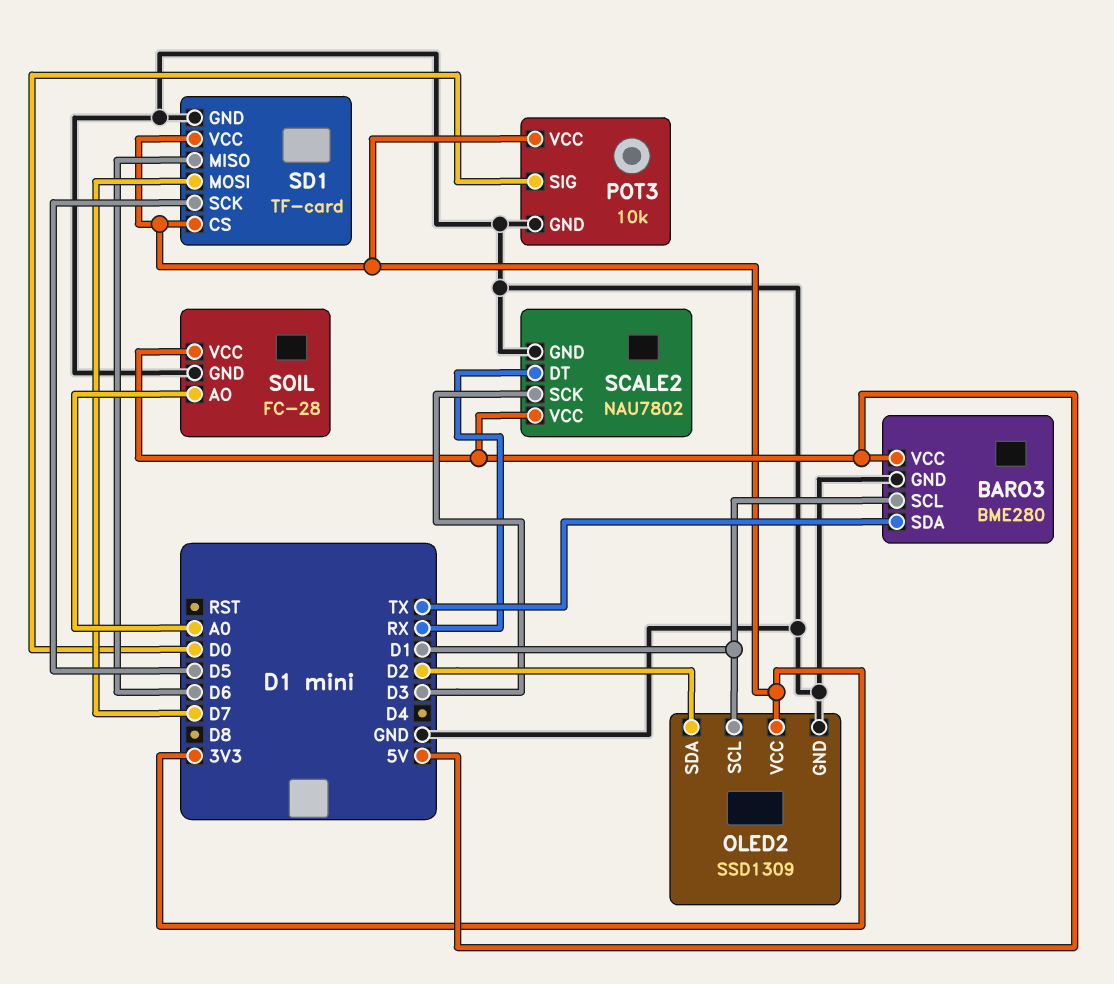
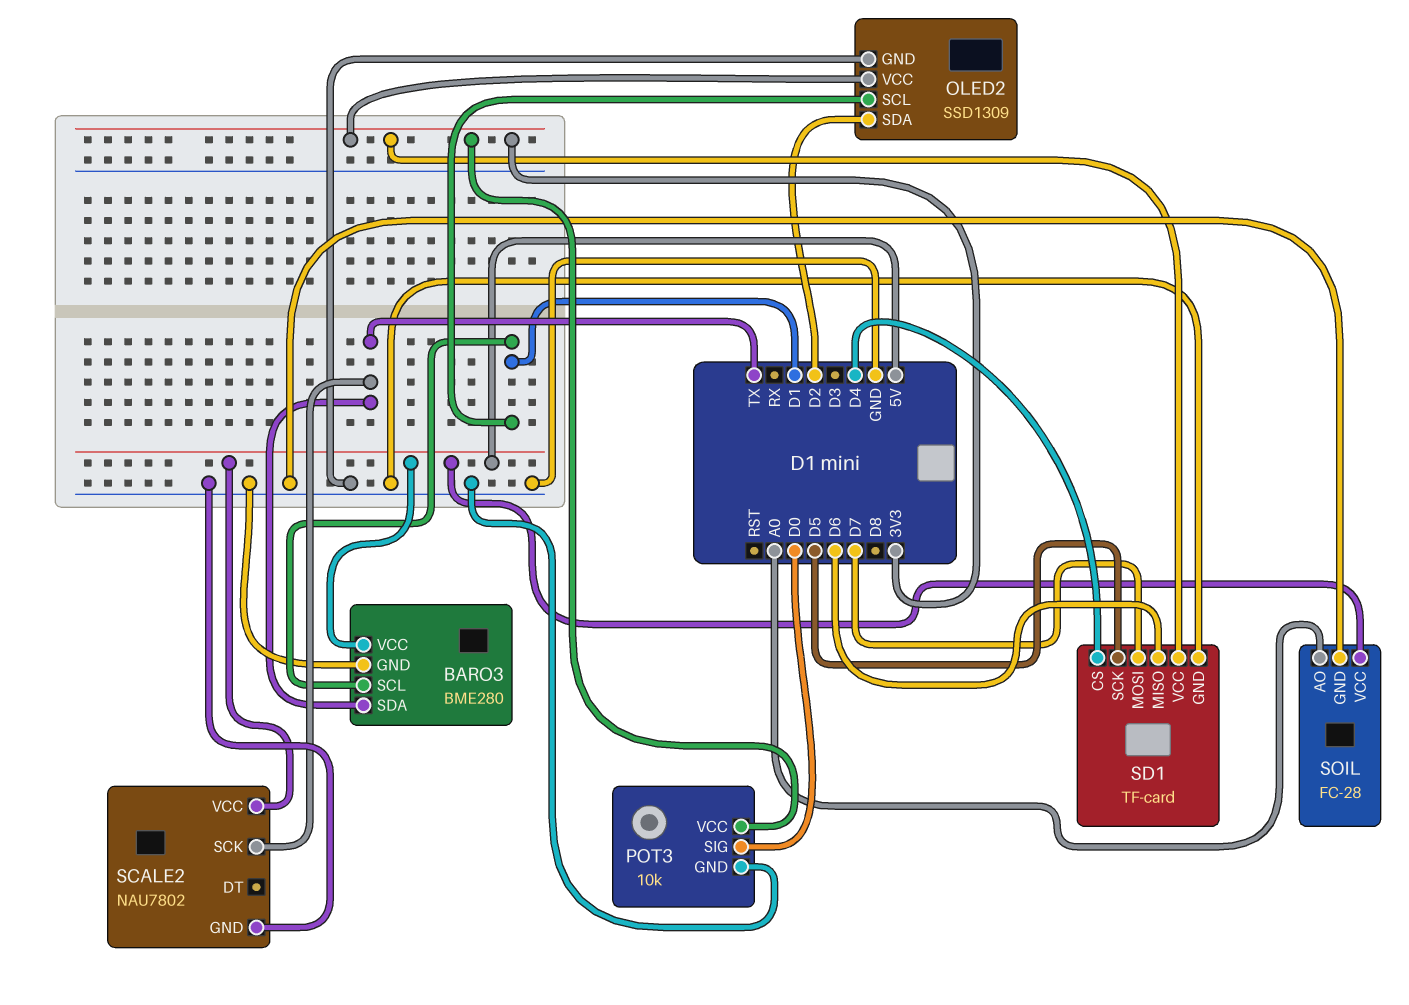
SCALE2 pin DT: RX -> none
SCALE2 pin SCK: D3 -> TX
SD1 pin CS: 3V3 -> D4

